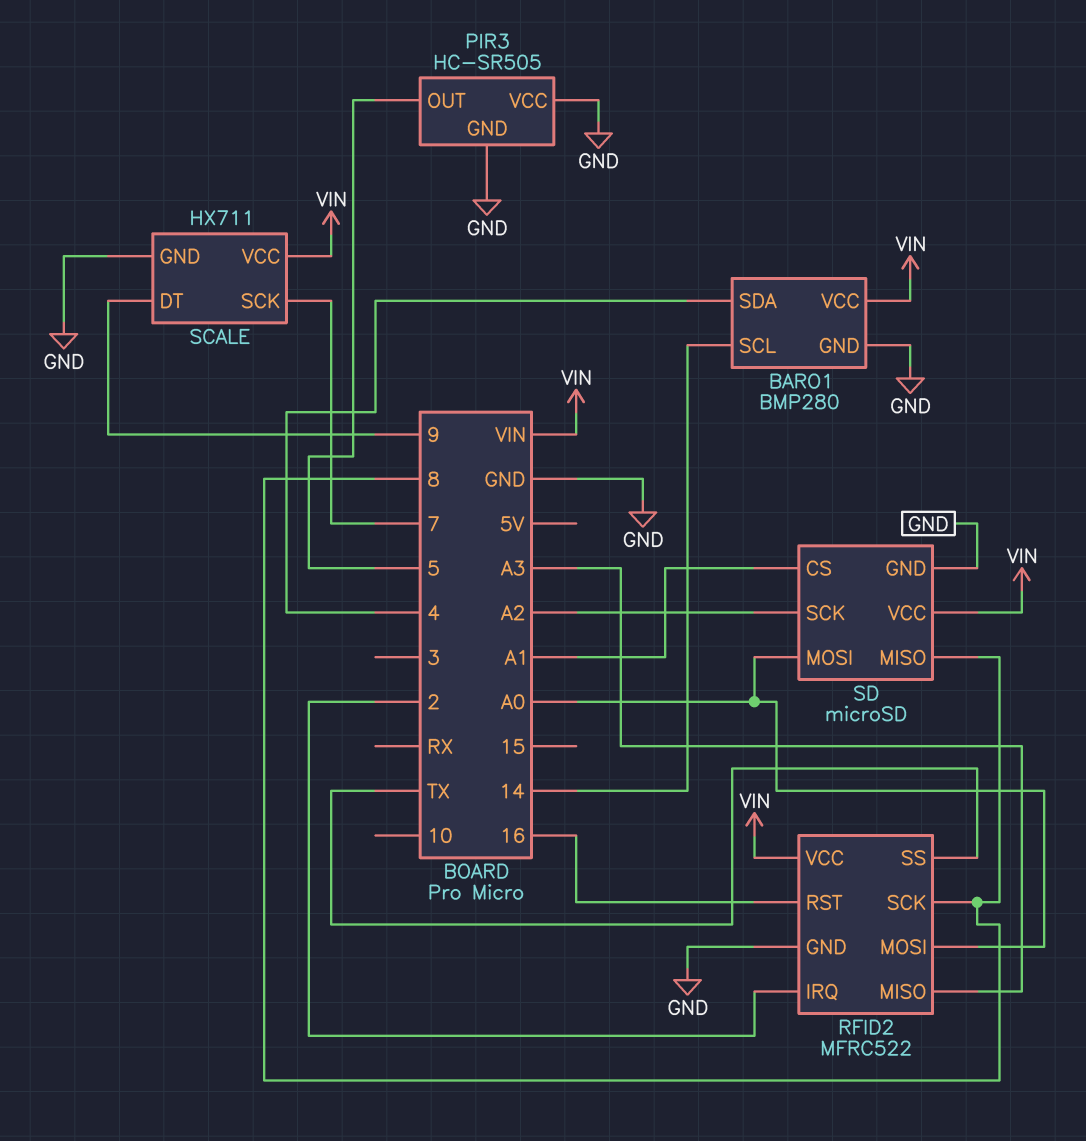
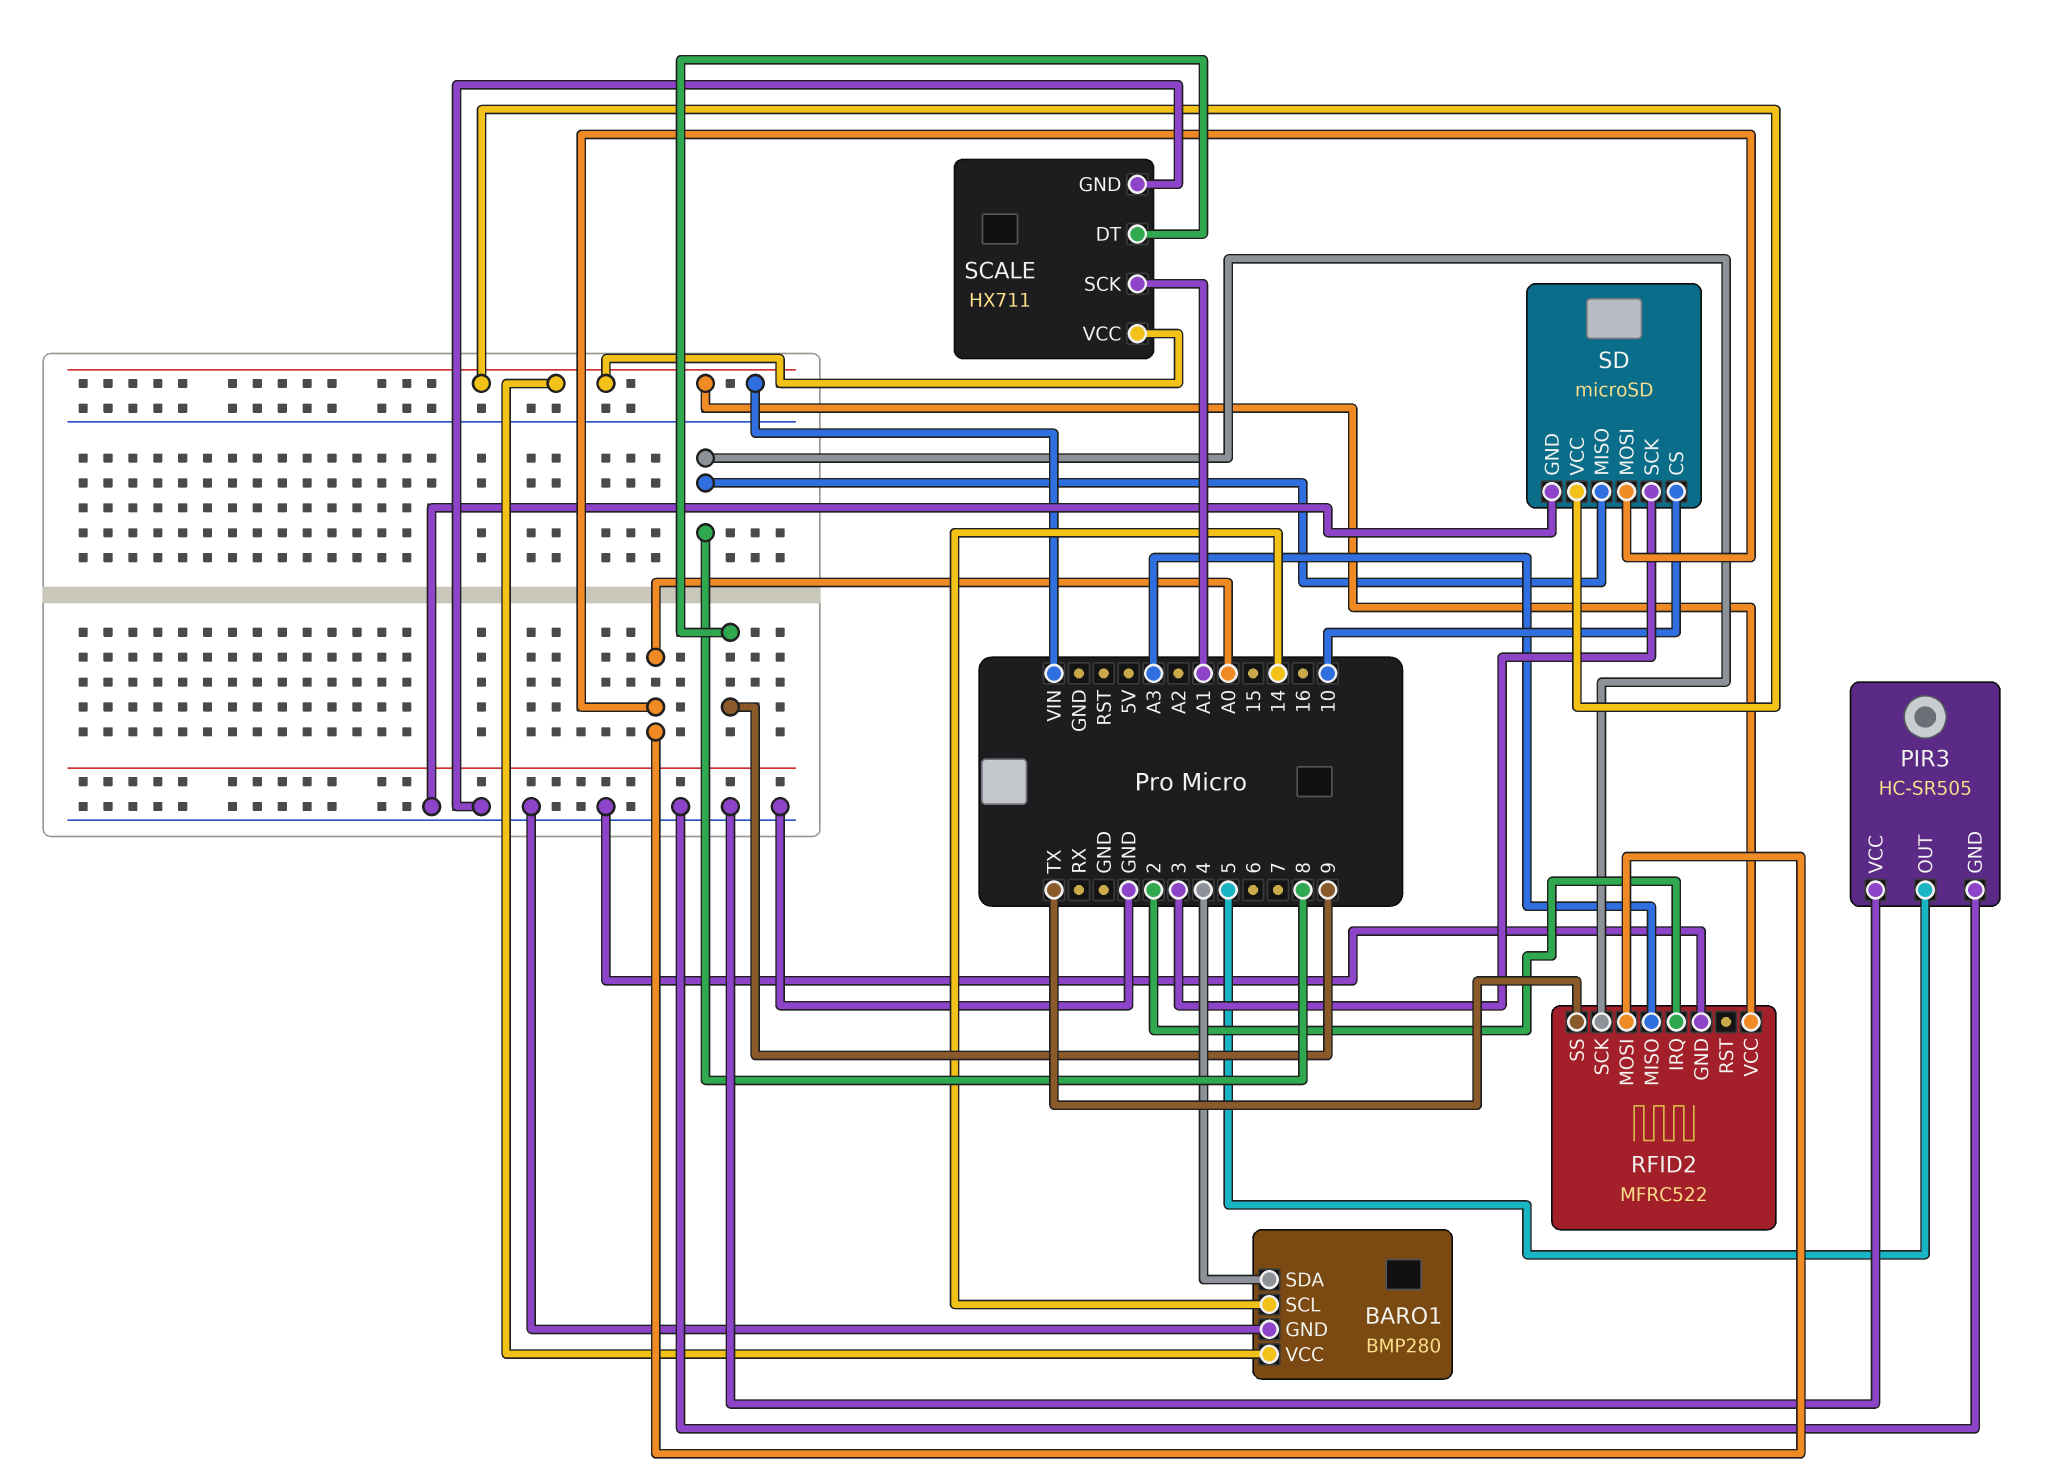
RFID2 pin RST: 16 -> none
SCALE pin SCK: 7 -> A1
SD pin CS: A1 -> 10
SD pin SCK: A2 -> 3

